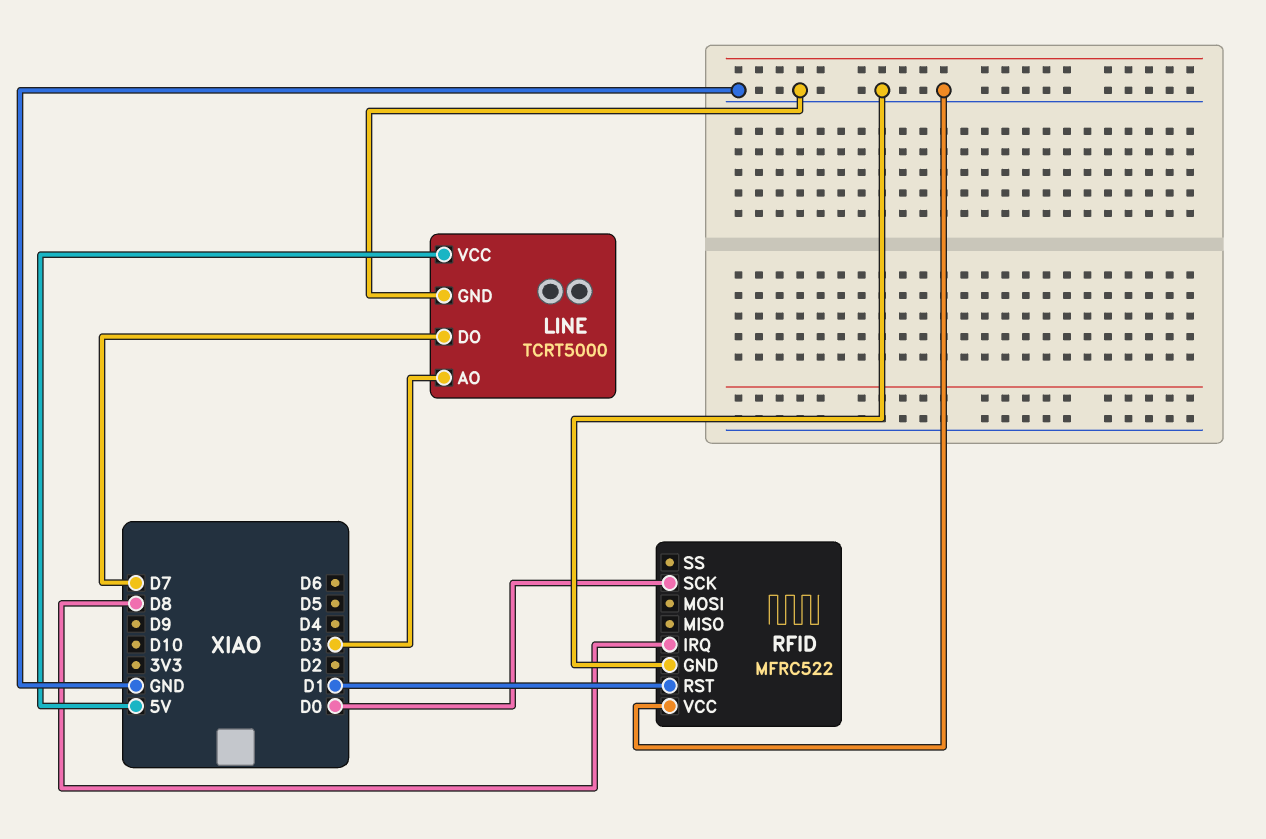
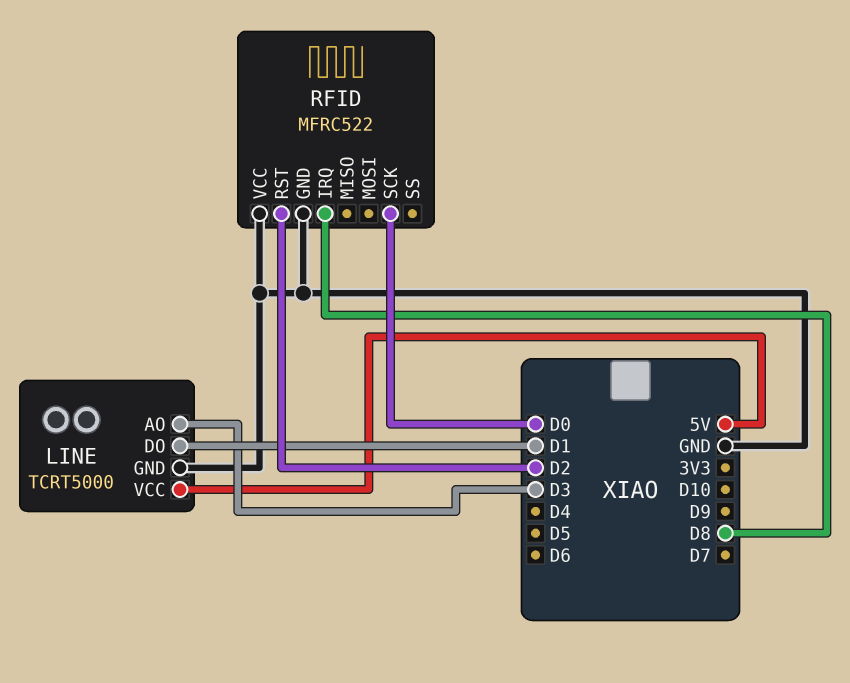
LINE pin DO: D7 -> D1
RFID pin RST: D1 -> D2

